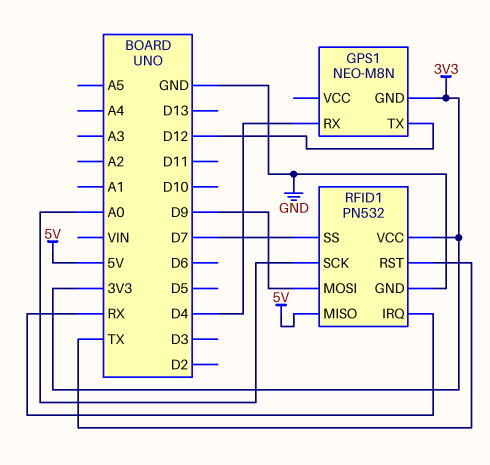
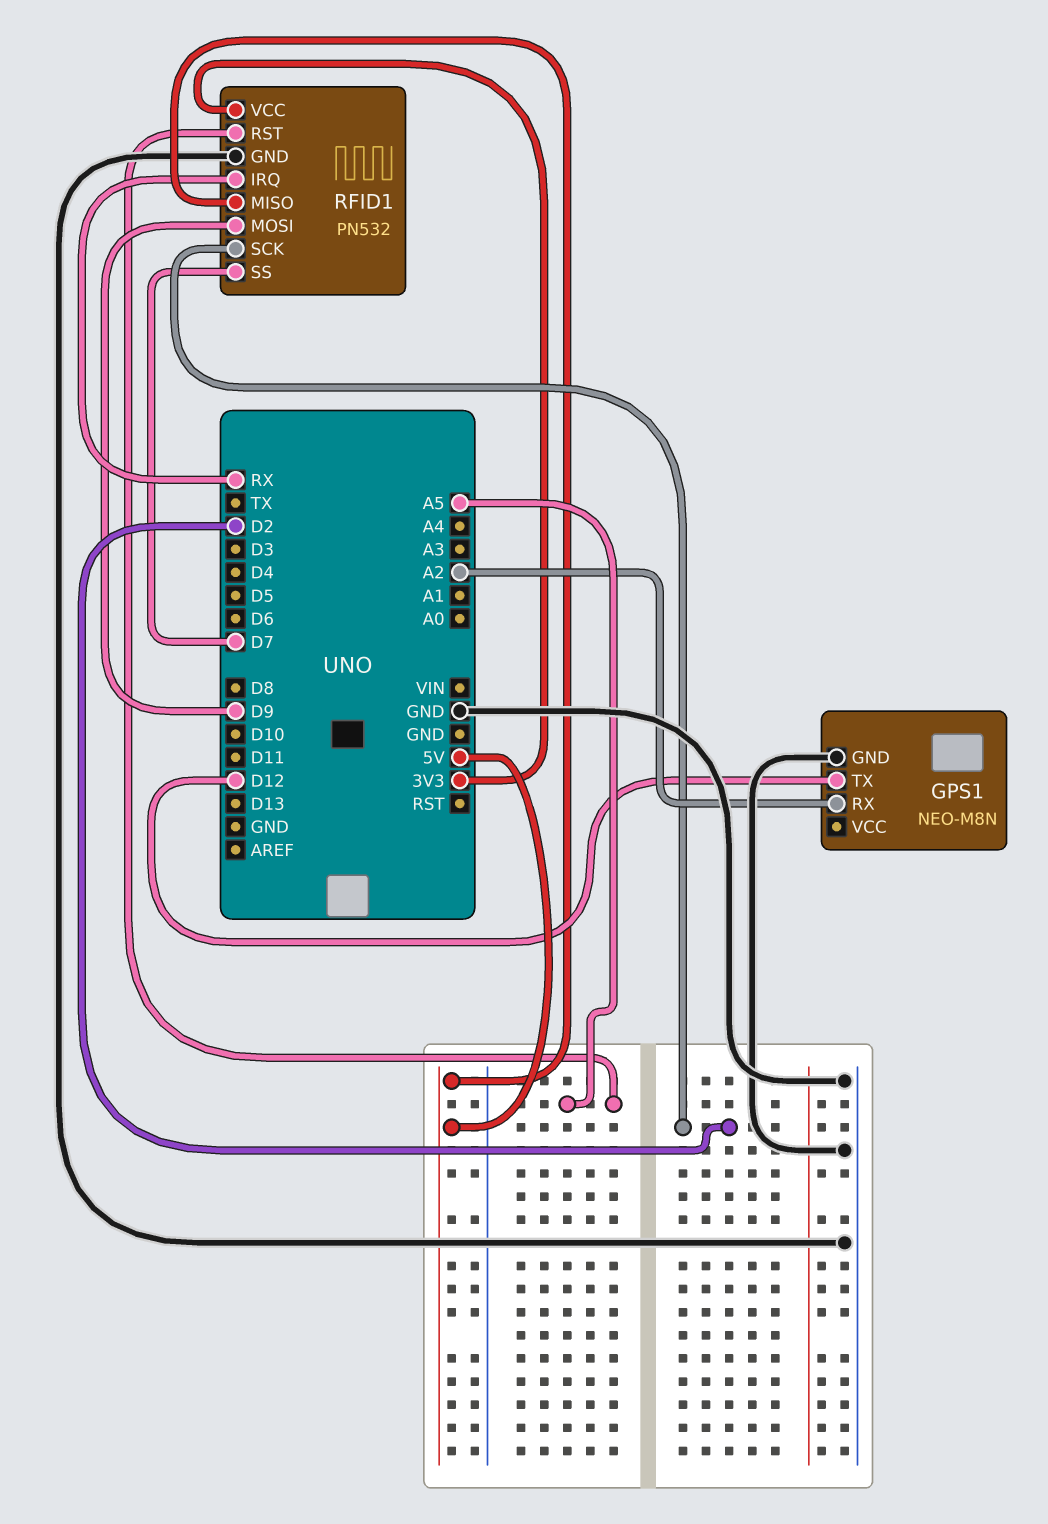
GPS1 pin GND: 3V3 -> GND
GPS1 pin RX: D4 -> A2
RFID1 pin RST: TX -> A5
RFID1 pin SCK: A0 -> D2

